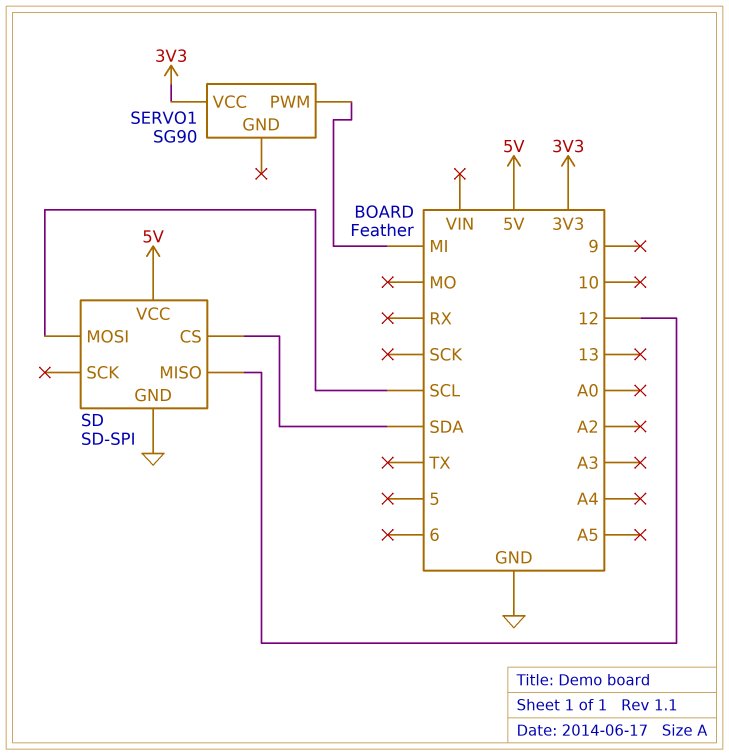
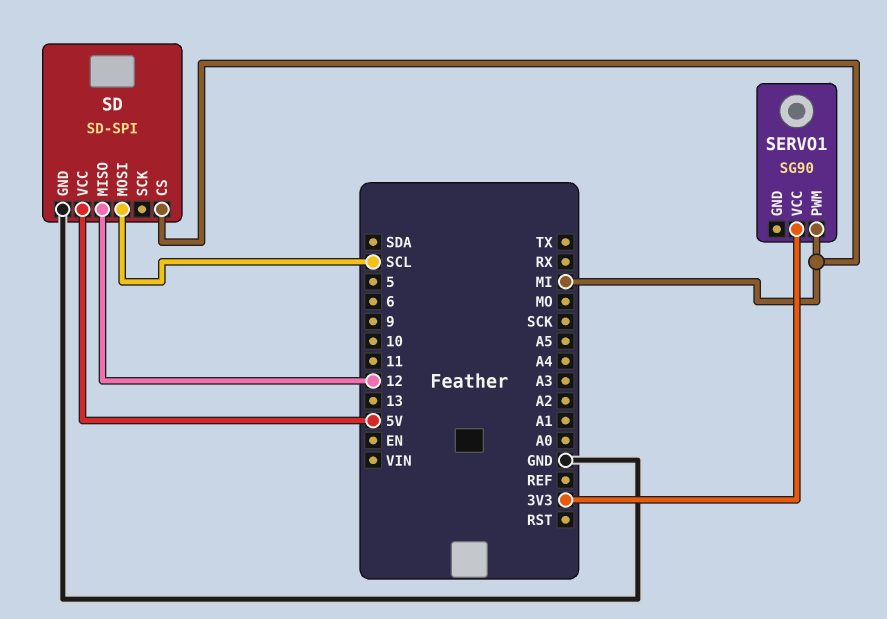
SD pin CS: SDA -> MI

